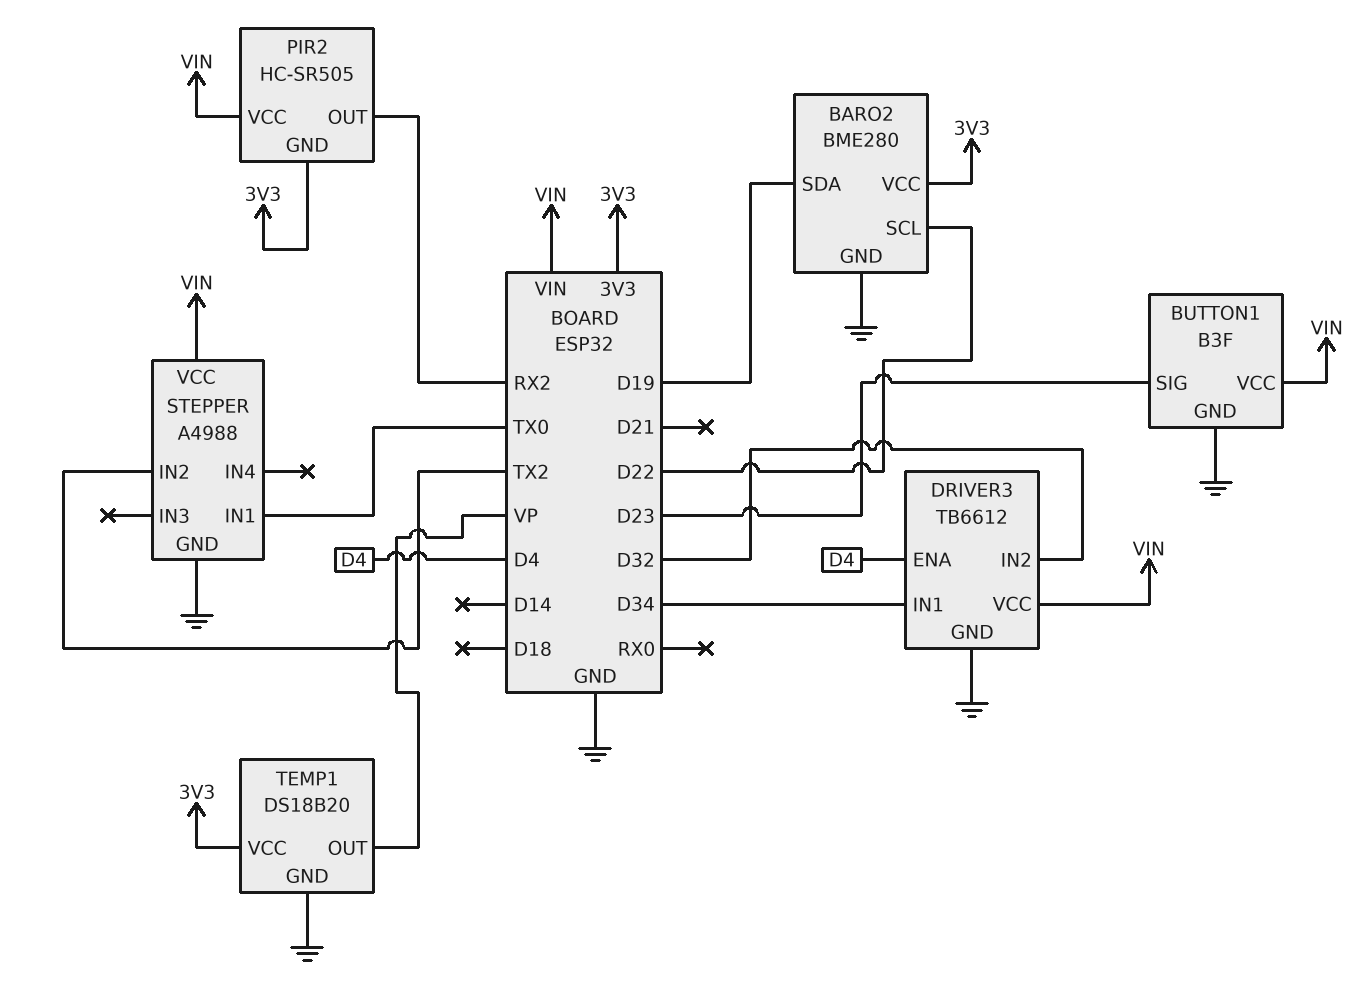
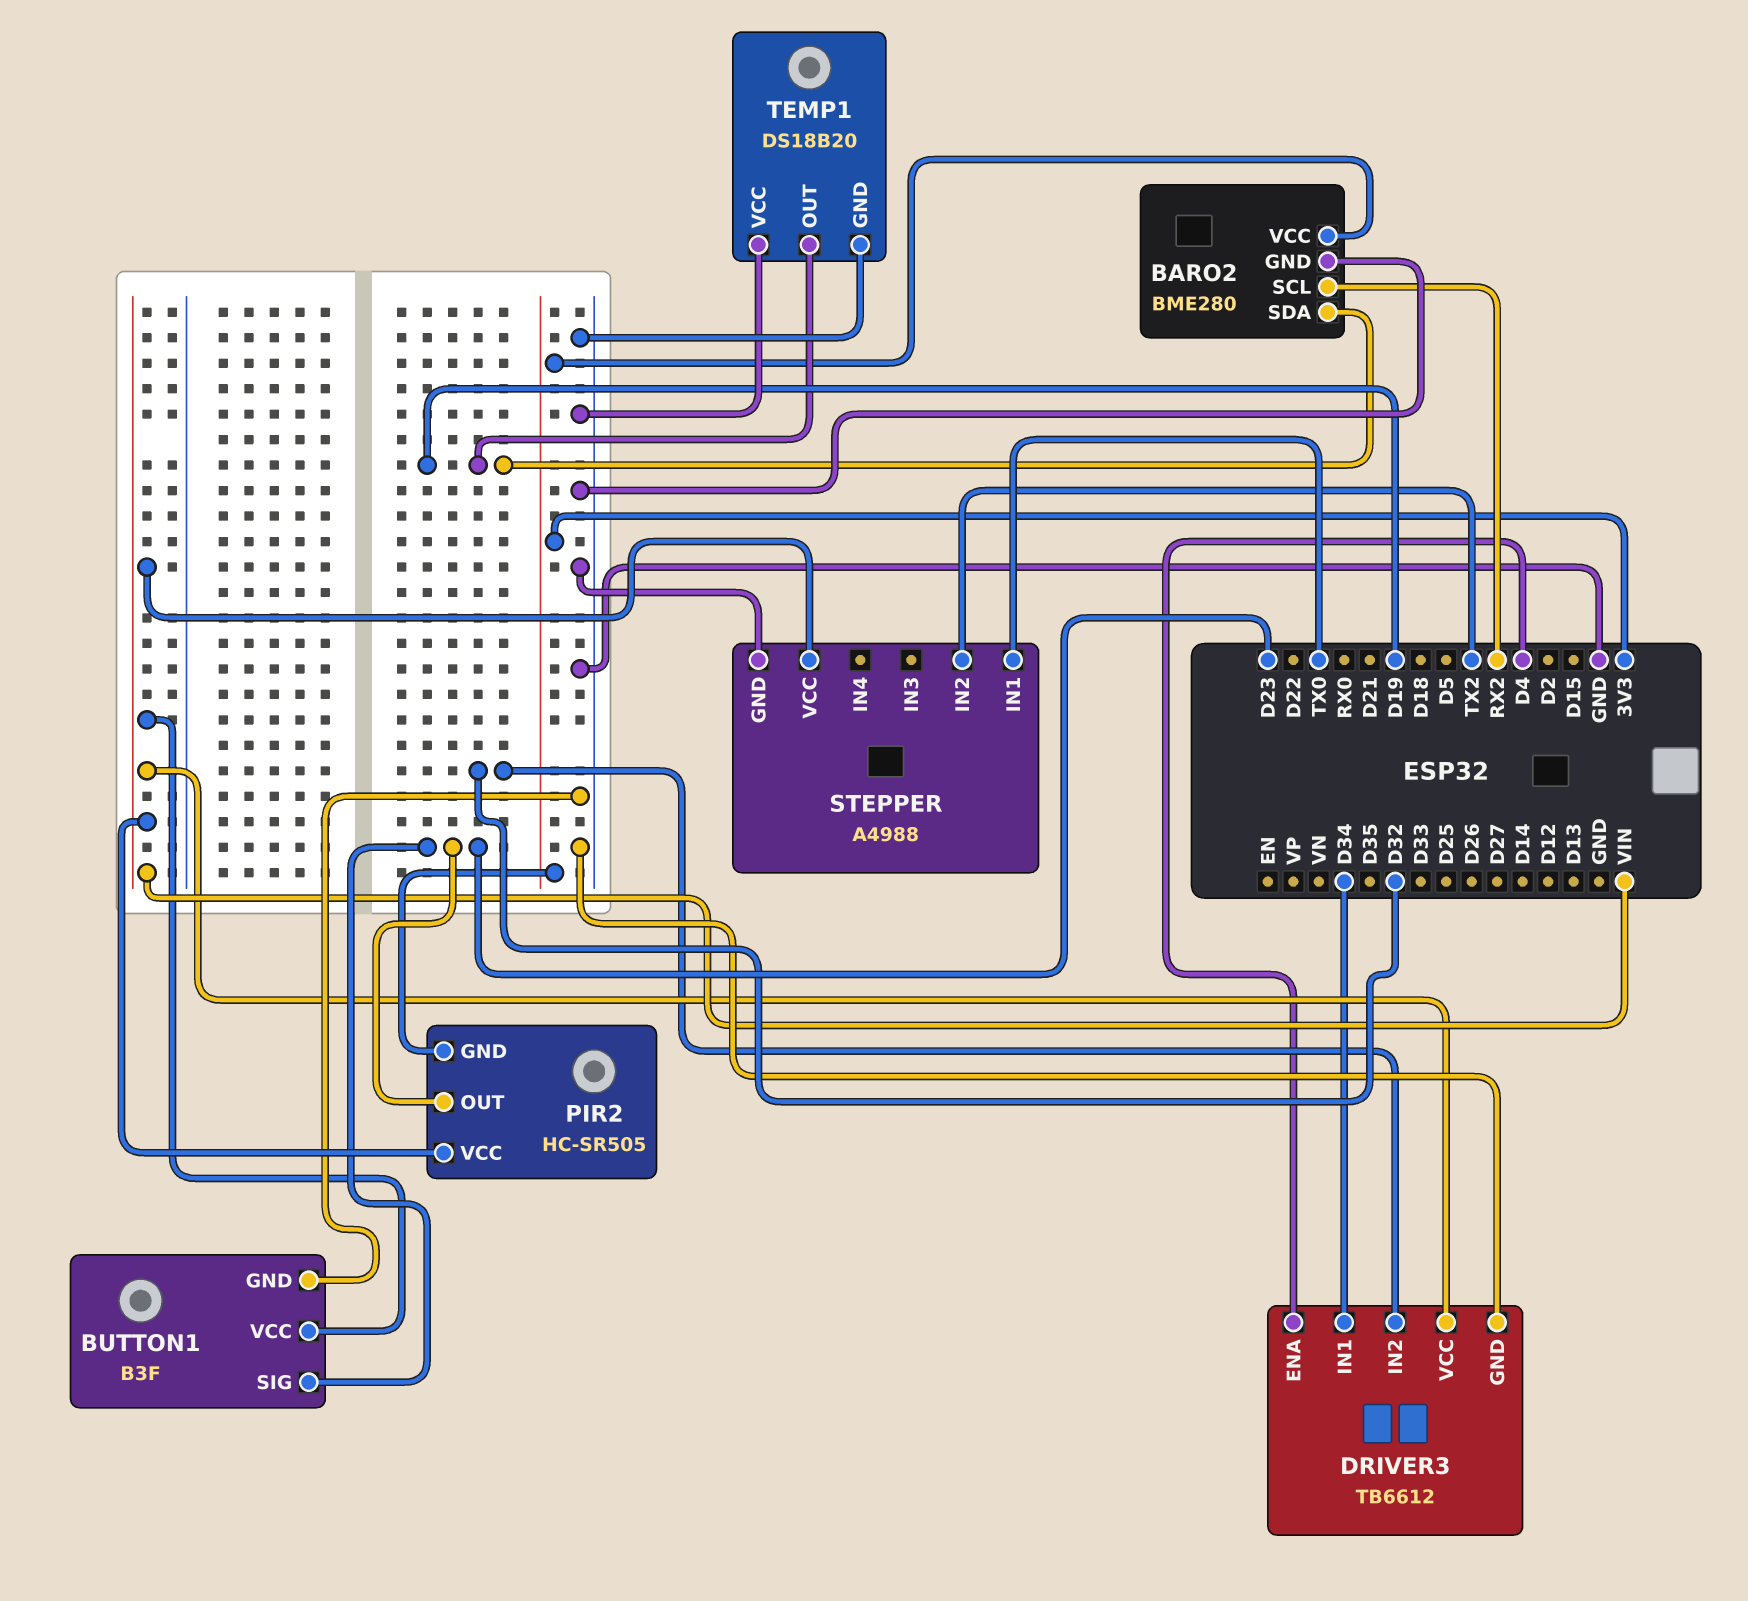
BARO2 pin SCL: D22 -> RX2
PIR2 pin OUT: RX2 -> D23
TEMP1 pin OUT: VP -> D19
TEMP1 pin VCC: 3V3 -> GND

